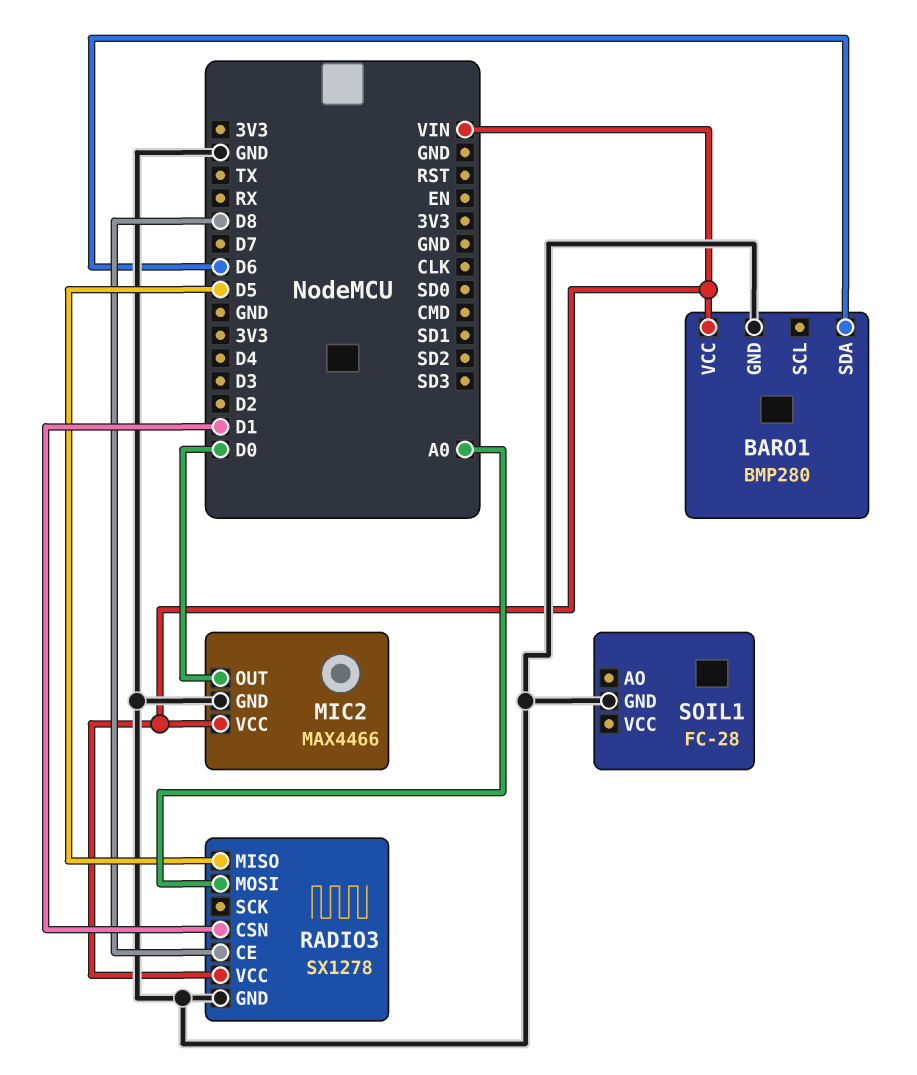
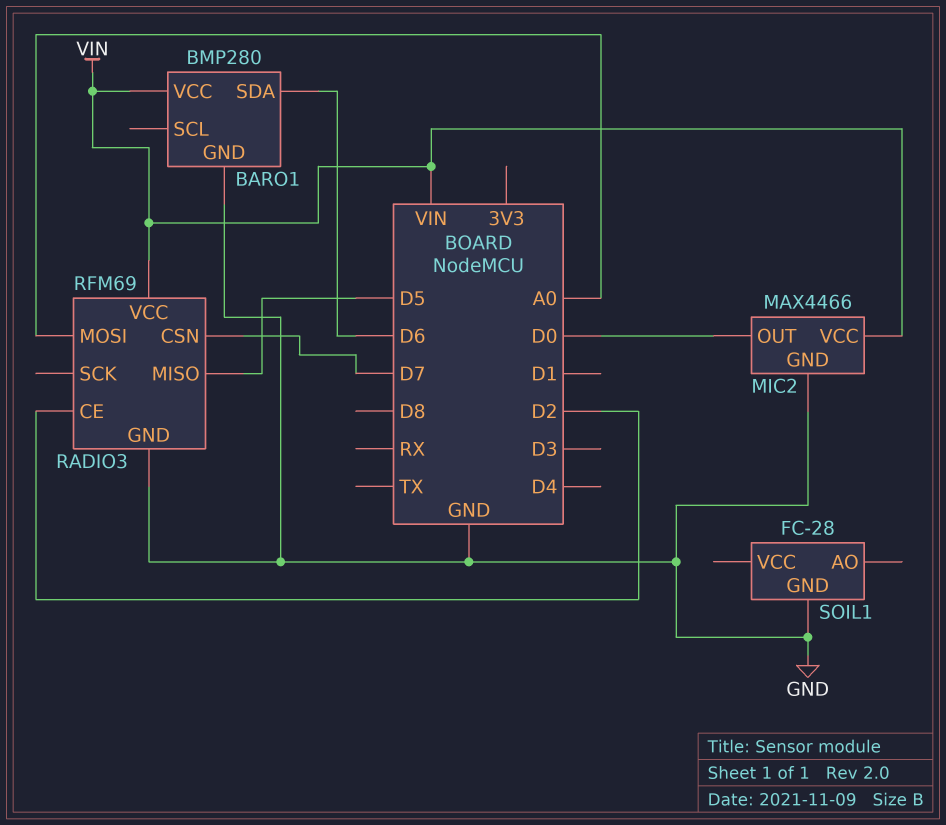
RADIO3: SX1278 -> RFM69
RADIO3 pin CE: D8 -> D2
RADIO3 pin CSN: D1 -> D7

